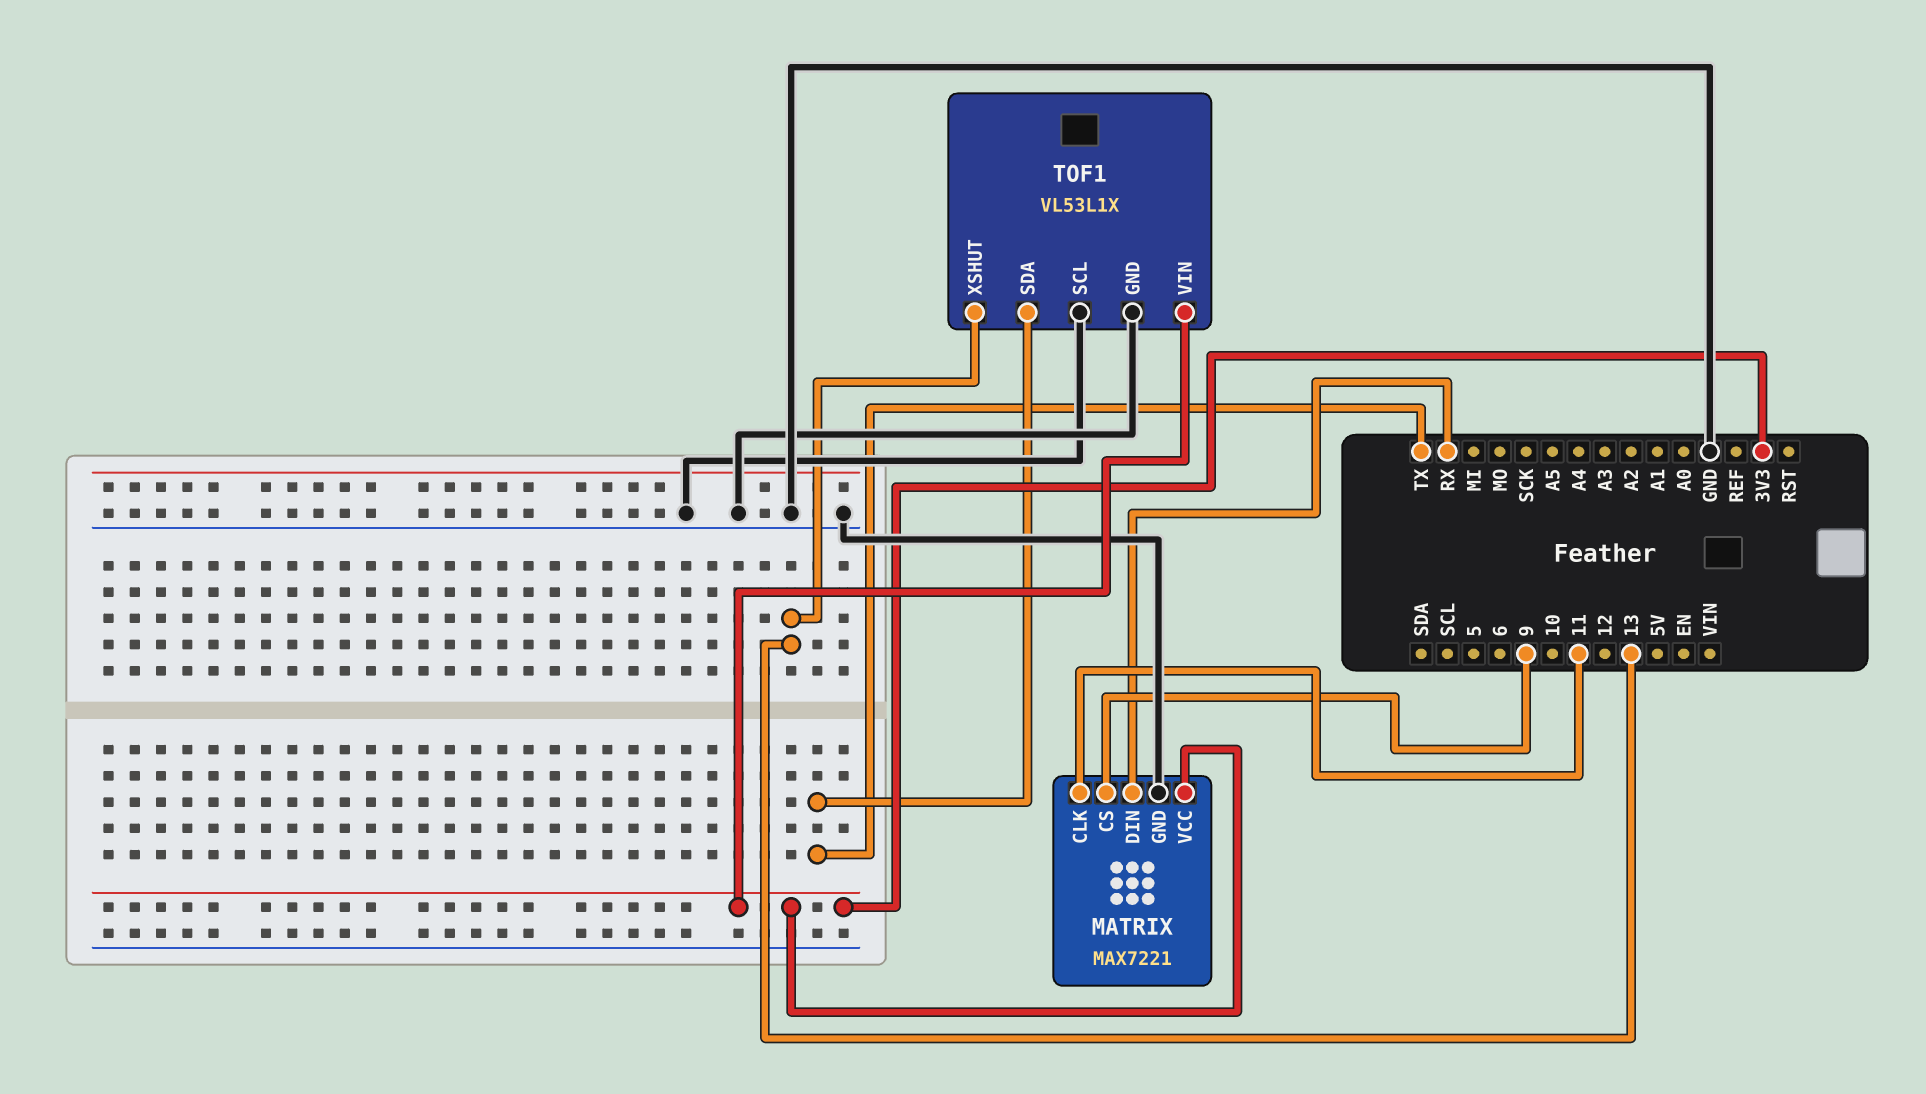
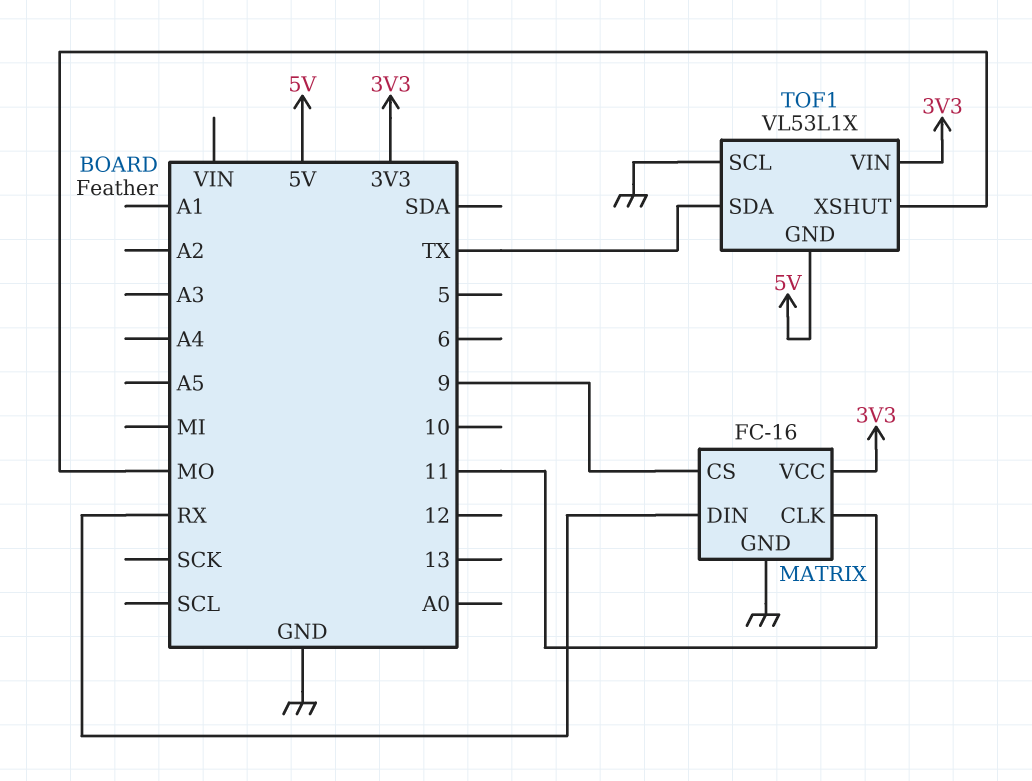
MATRIX: MAX7221 -> FC-16
TOF1 pin GND: GND -> 5V
TOF1 pin XSHUT: 13 -> MO

